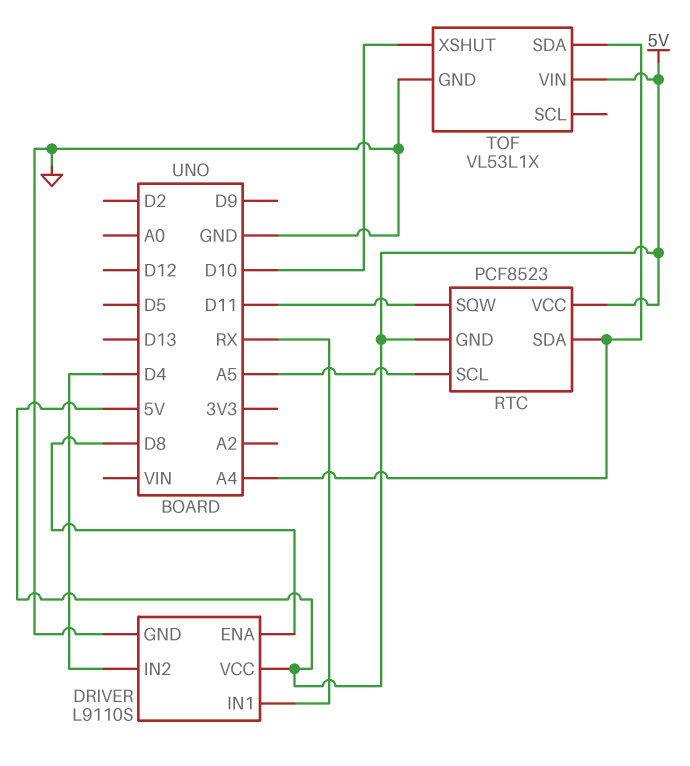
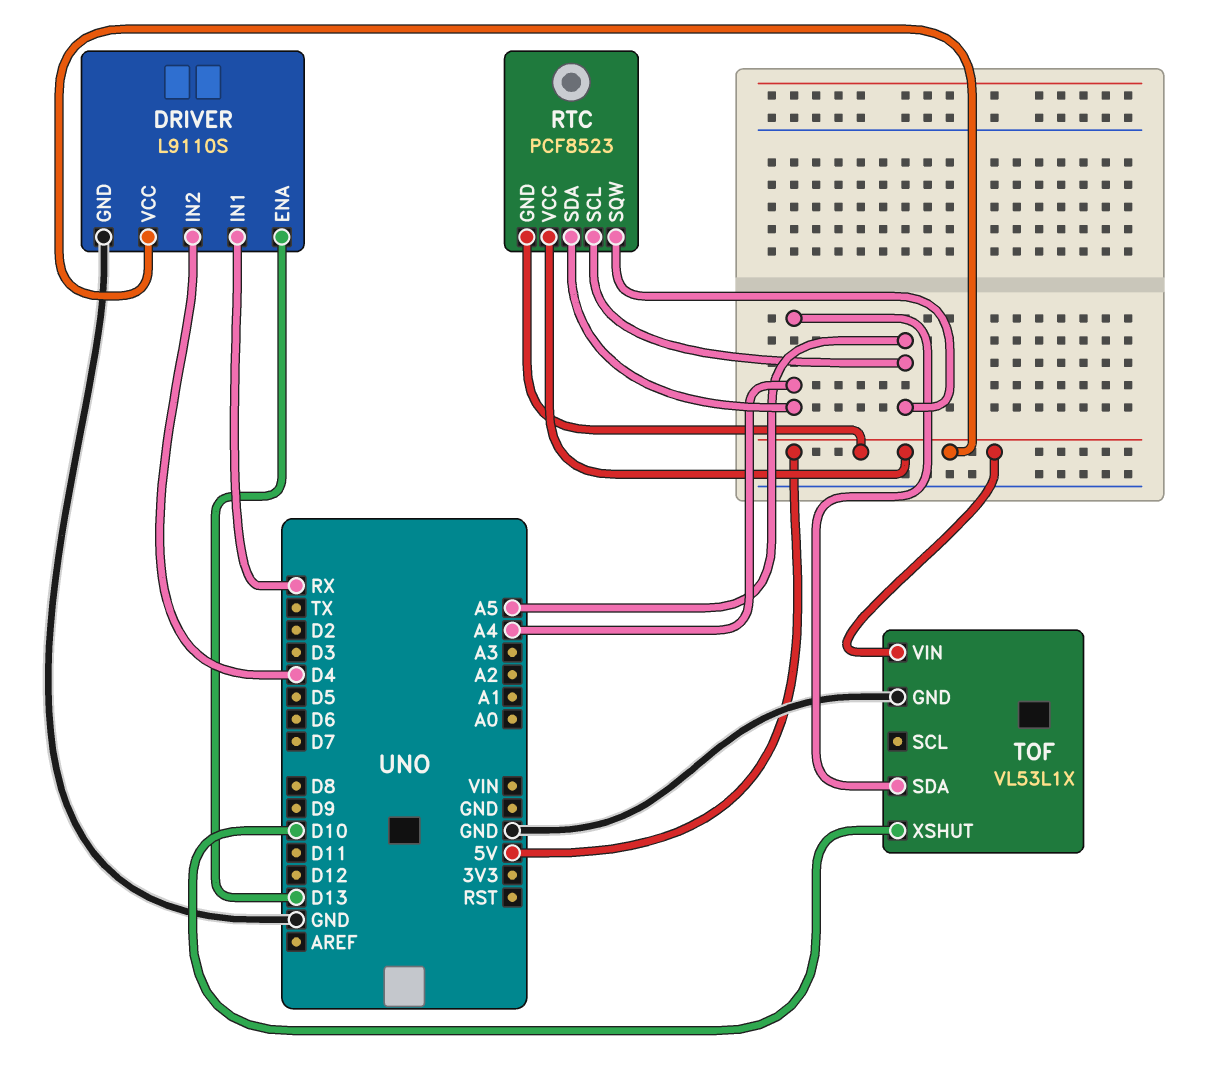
DRIVER pin ENA: D8 -> D13
RTC pin SQW: D11 -> A5

